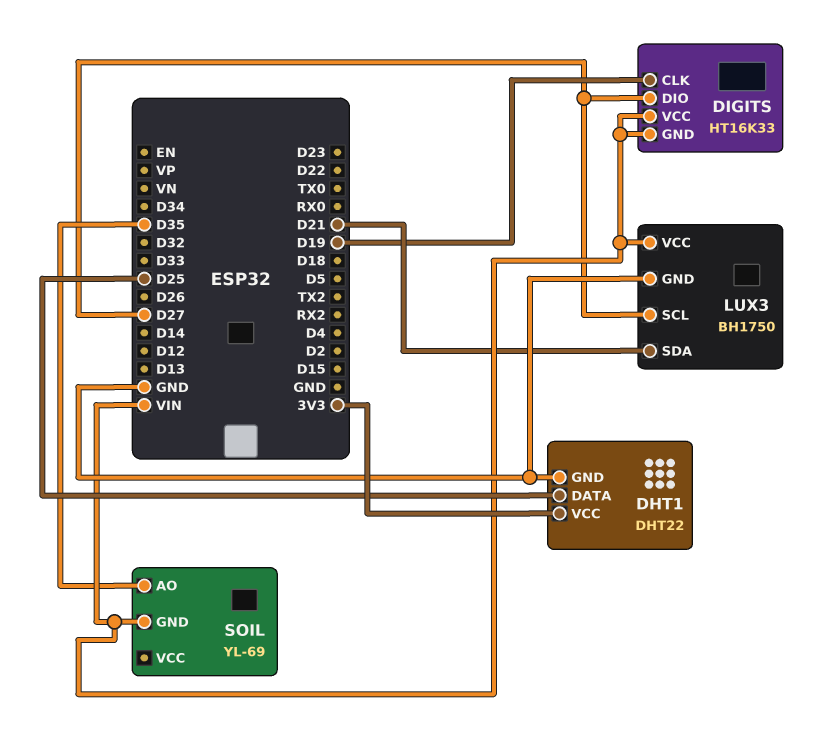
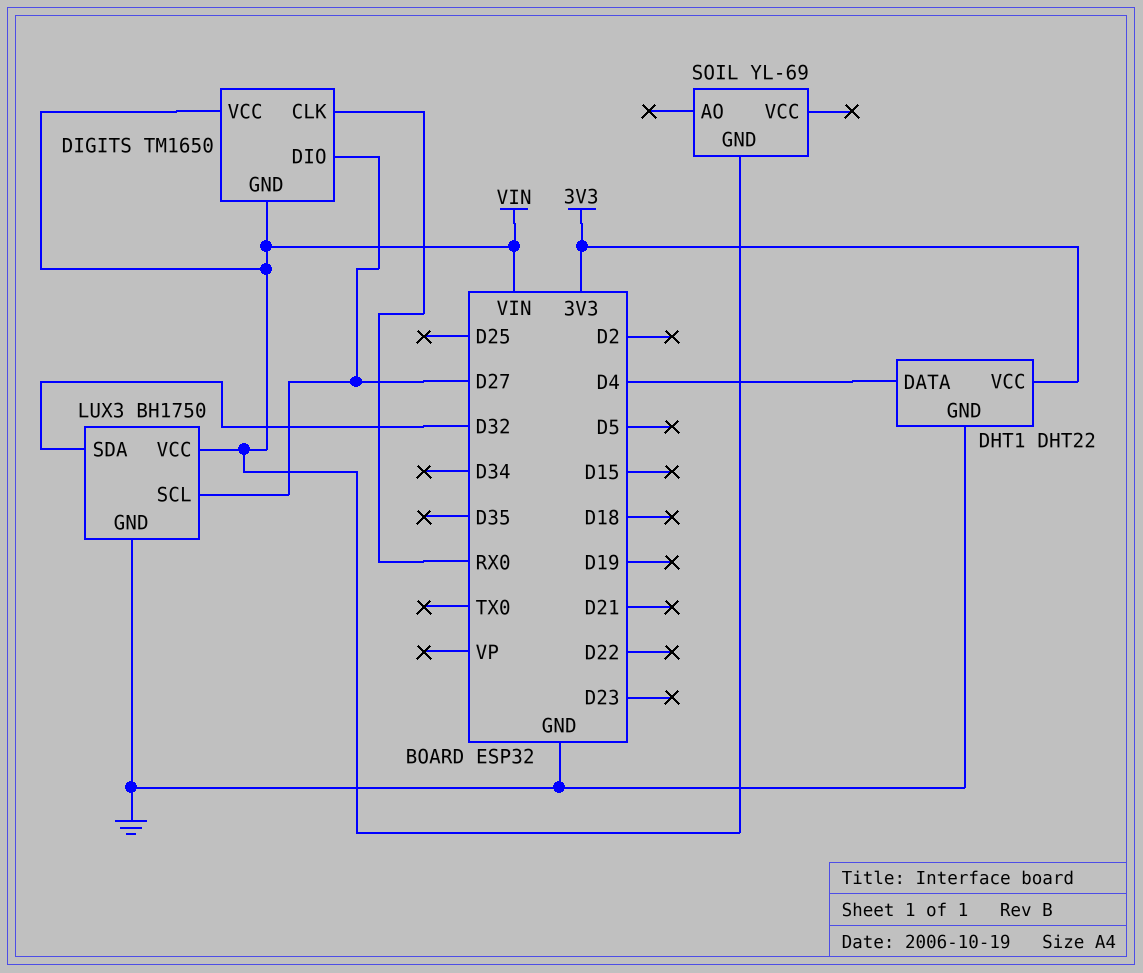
DHT1 pin DATA: D25 -> D4
DIGITS: HT16K33 -> TM1650
DIGITS pin CLK: D19 -> RX0
LUX3 pin SDA: D21 -> D32
SOIL pin AO: D35 -> none

